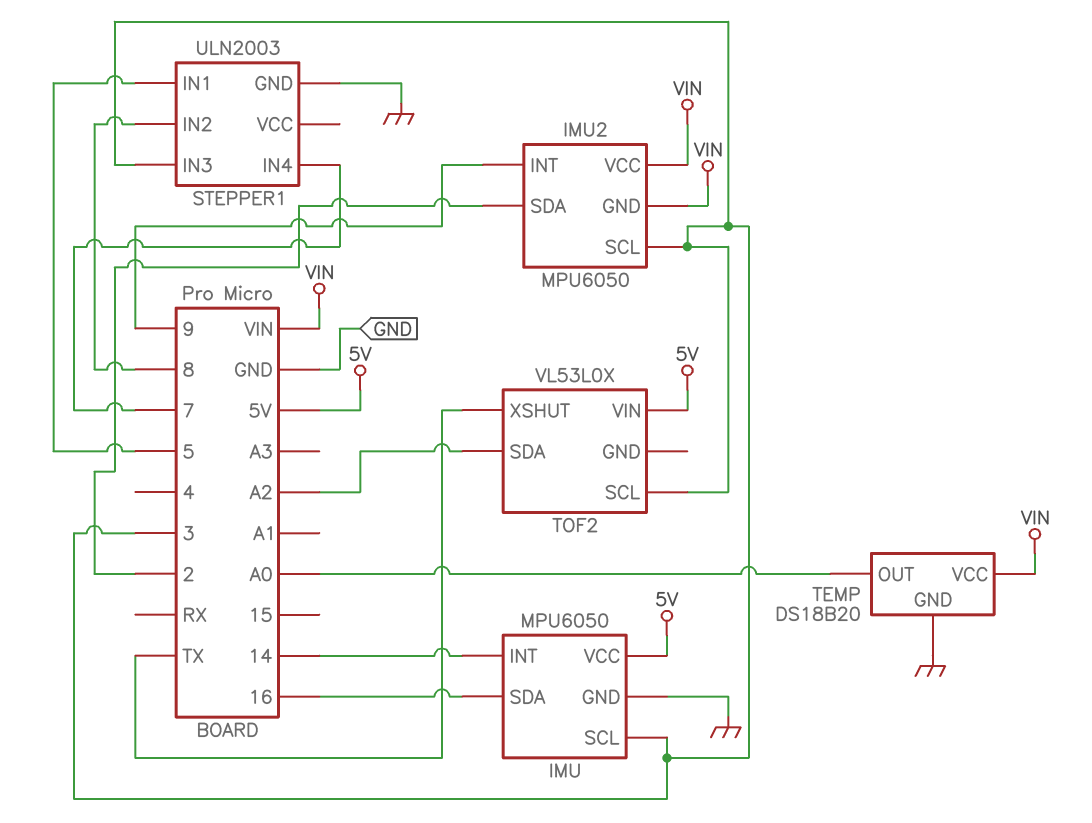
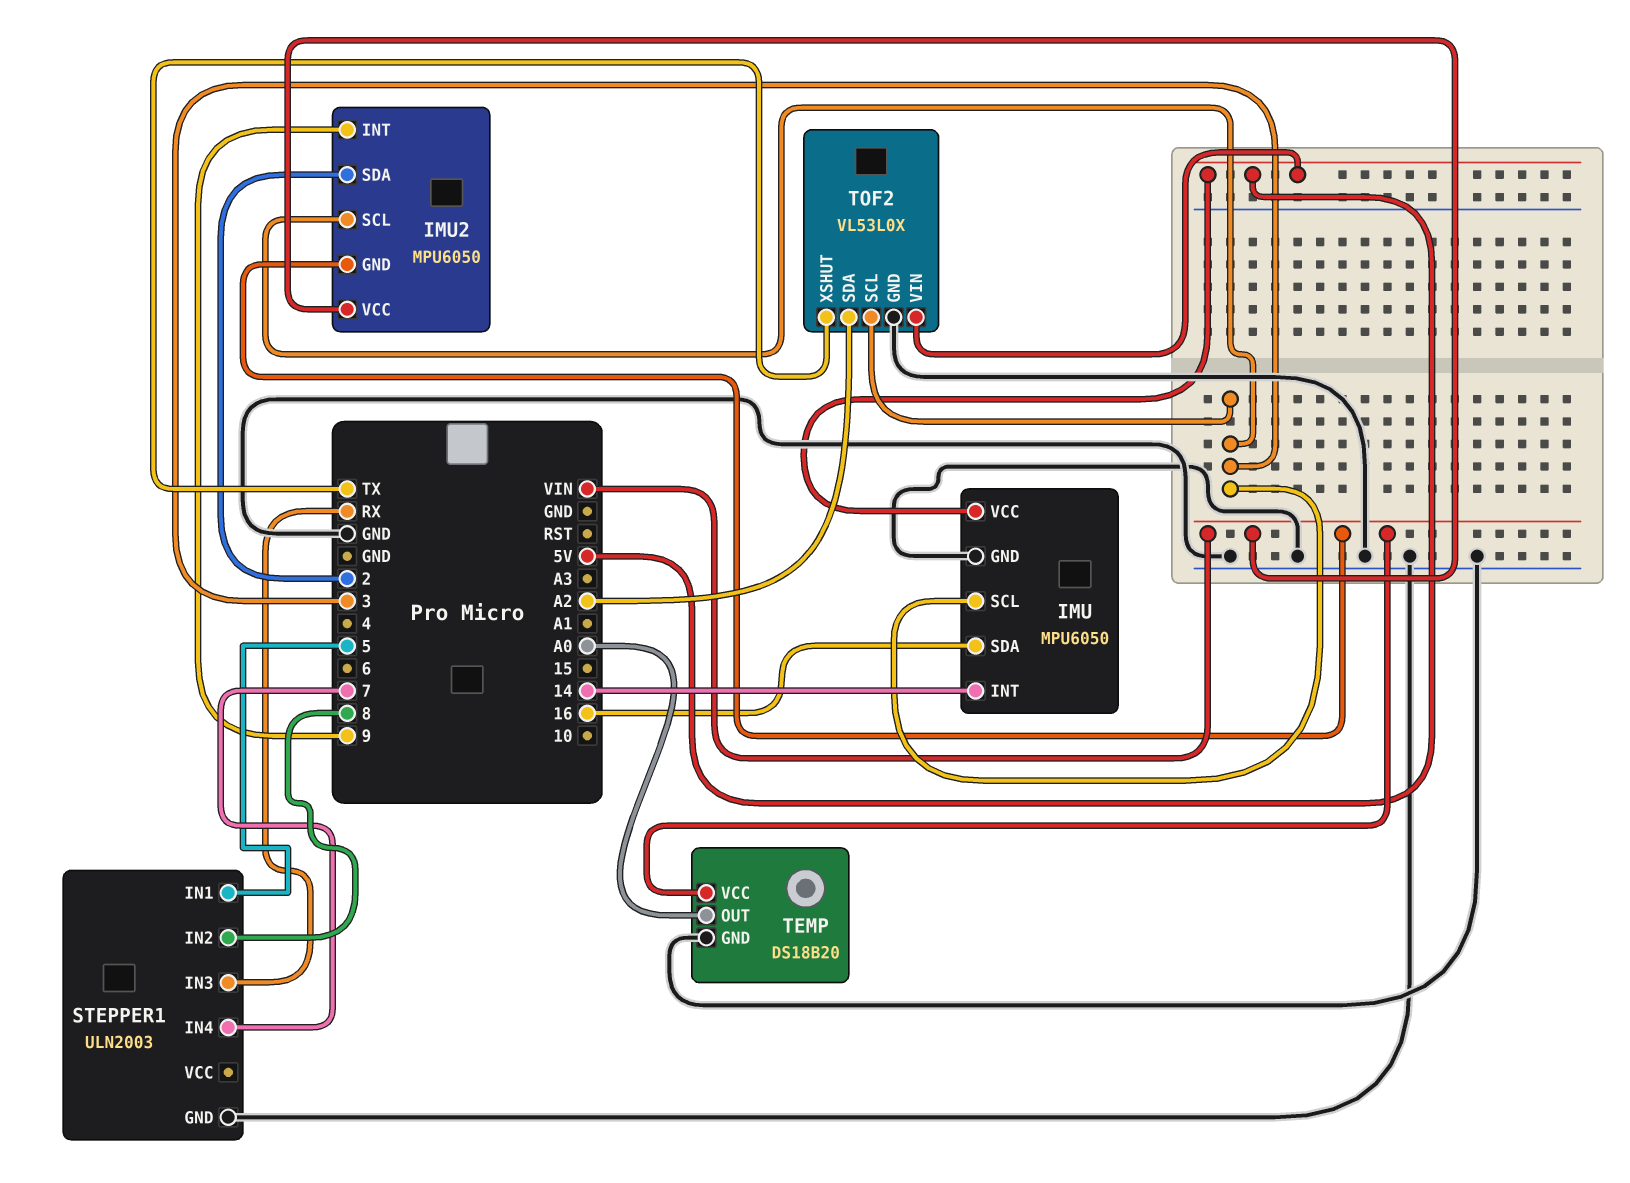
STEPPER1 pin IN3: 3 -> RX
TOF2 pin GND: none -> GND

